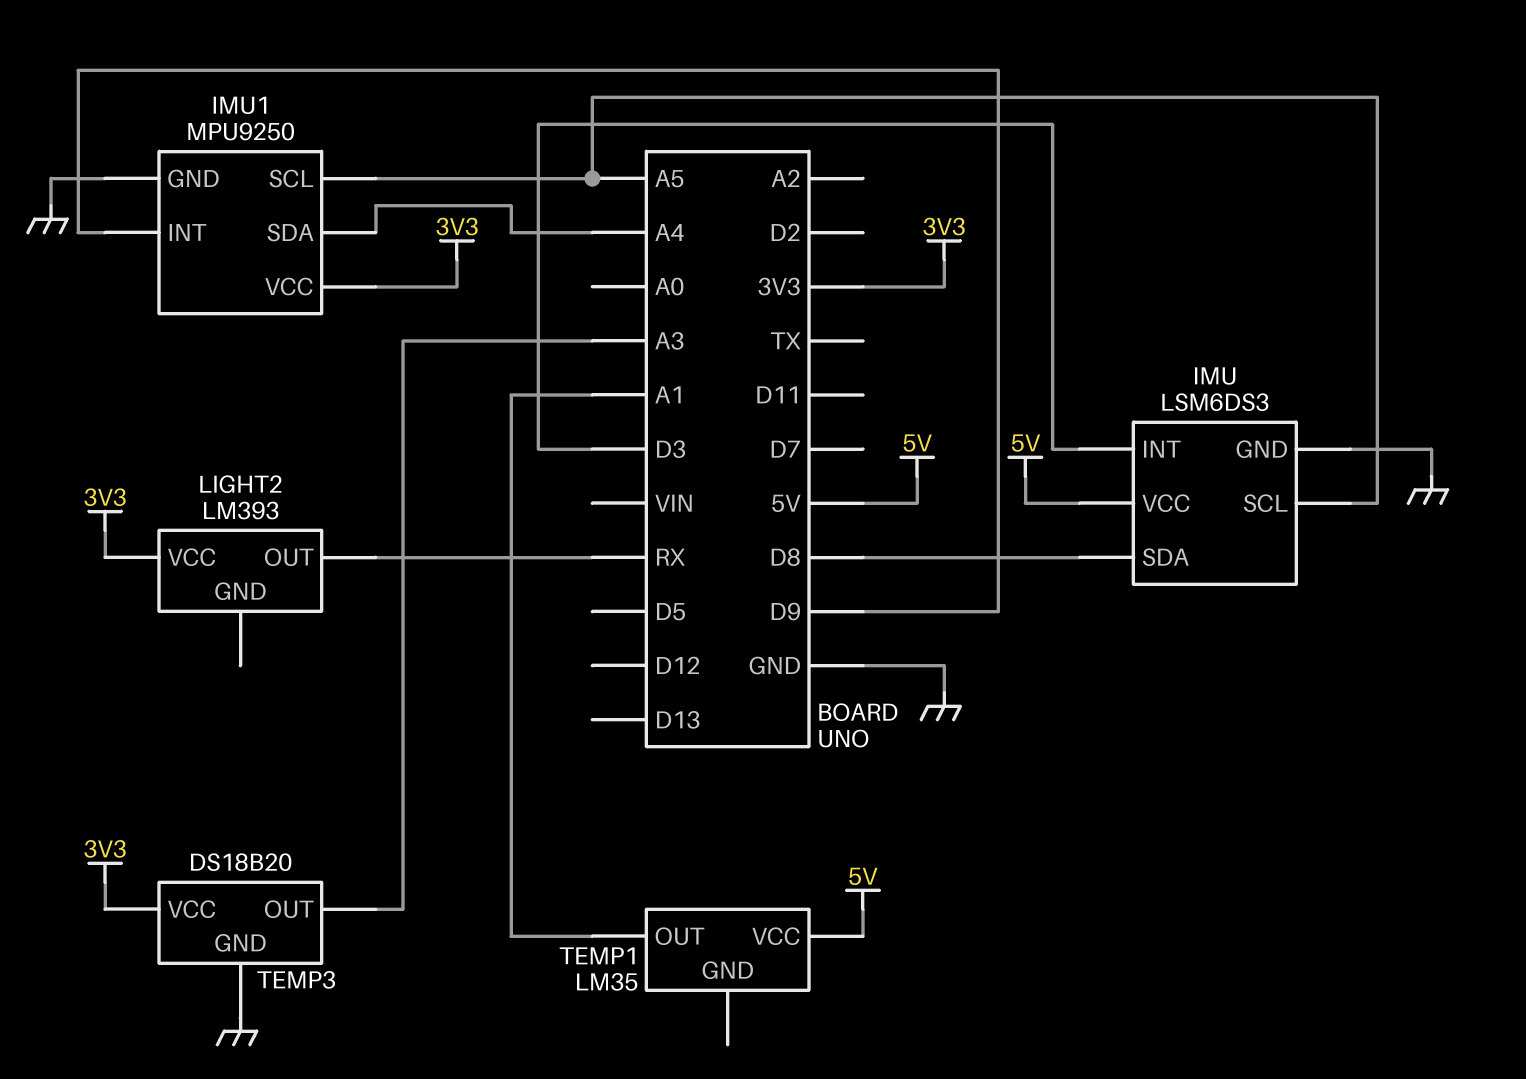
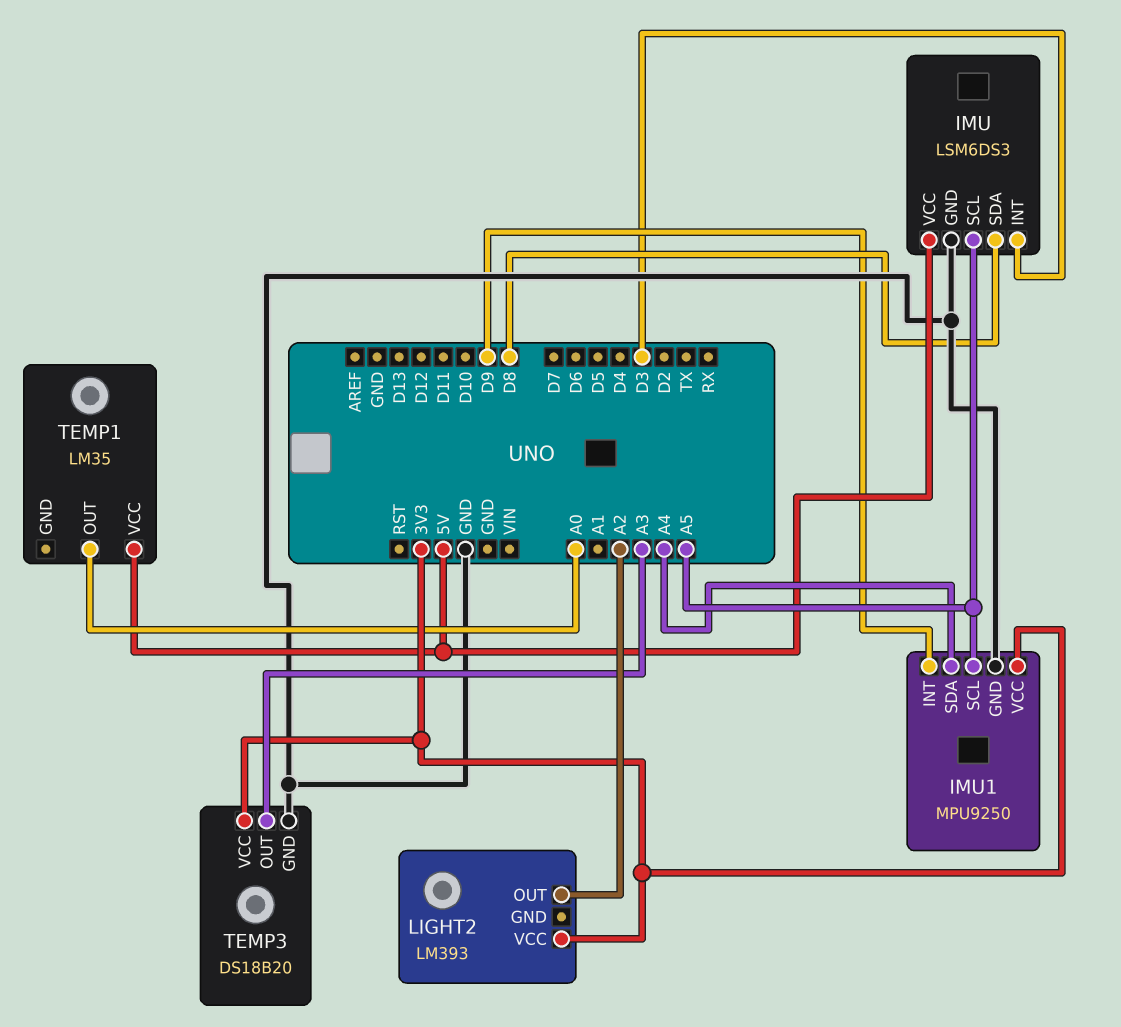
LIGHT2 pin OUT: RX -> A2
TEMP1 pin OUT: A1 -> A0

